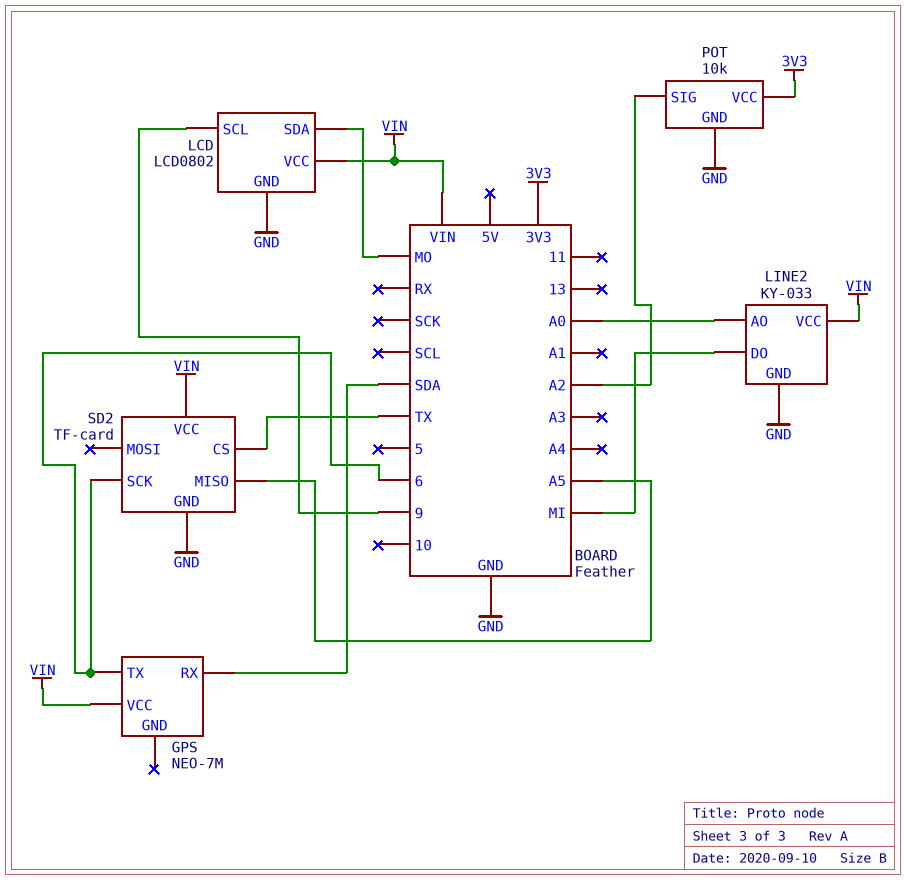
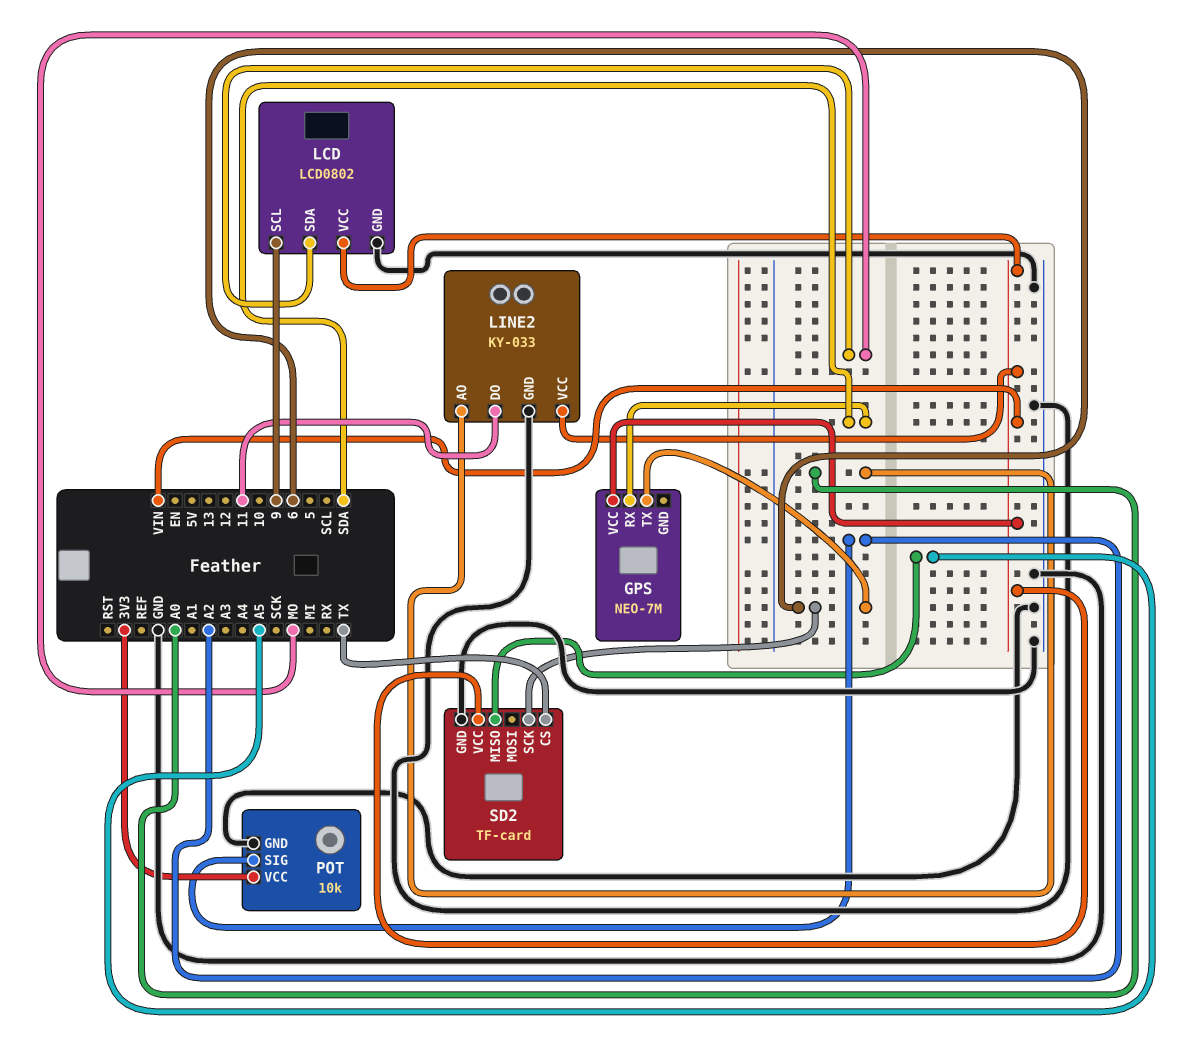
LINE2 pin DO: MI -> 11

